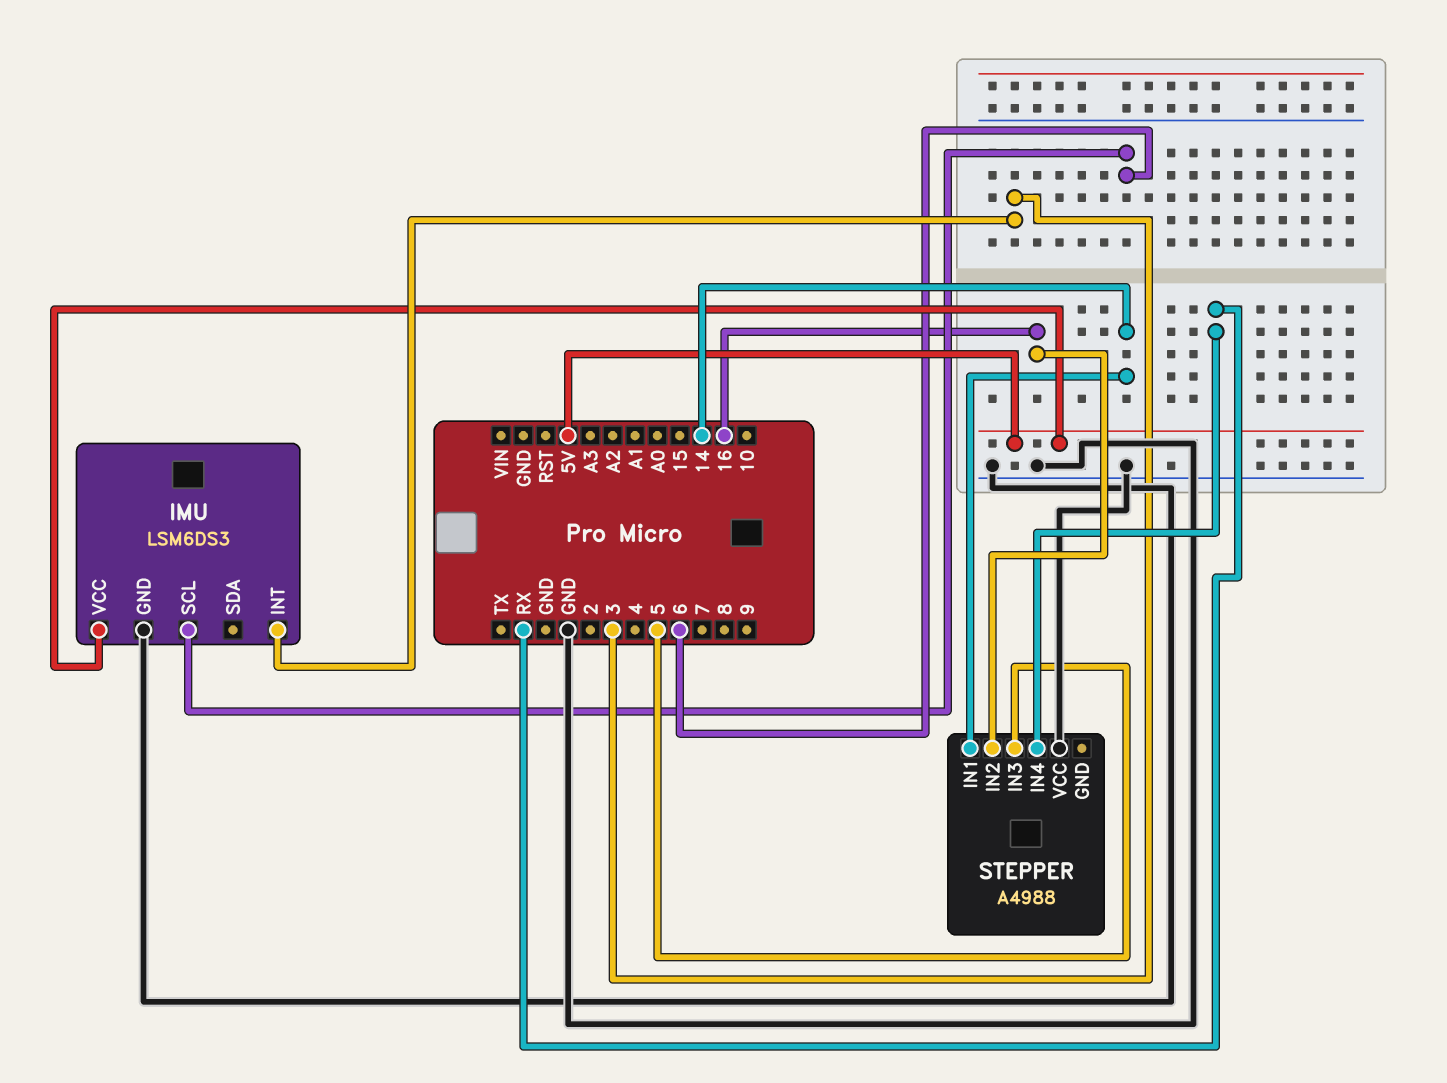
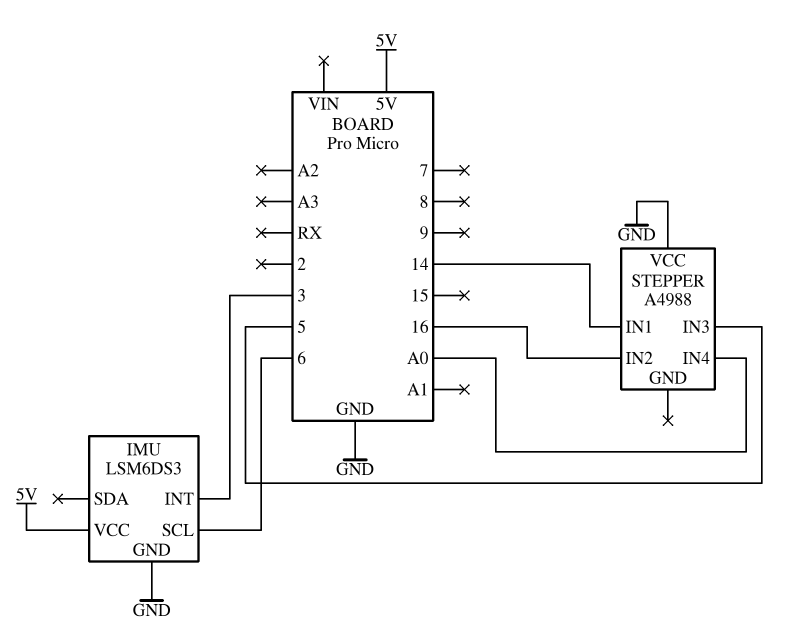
STEPPER pin IN4: RX -> A0

